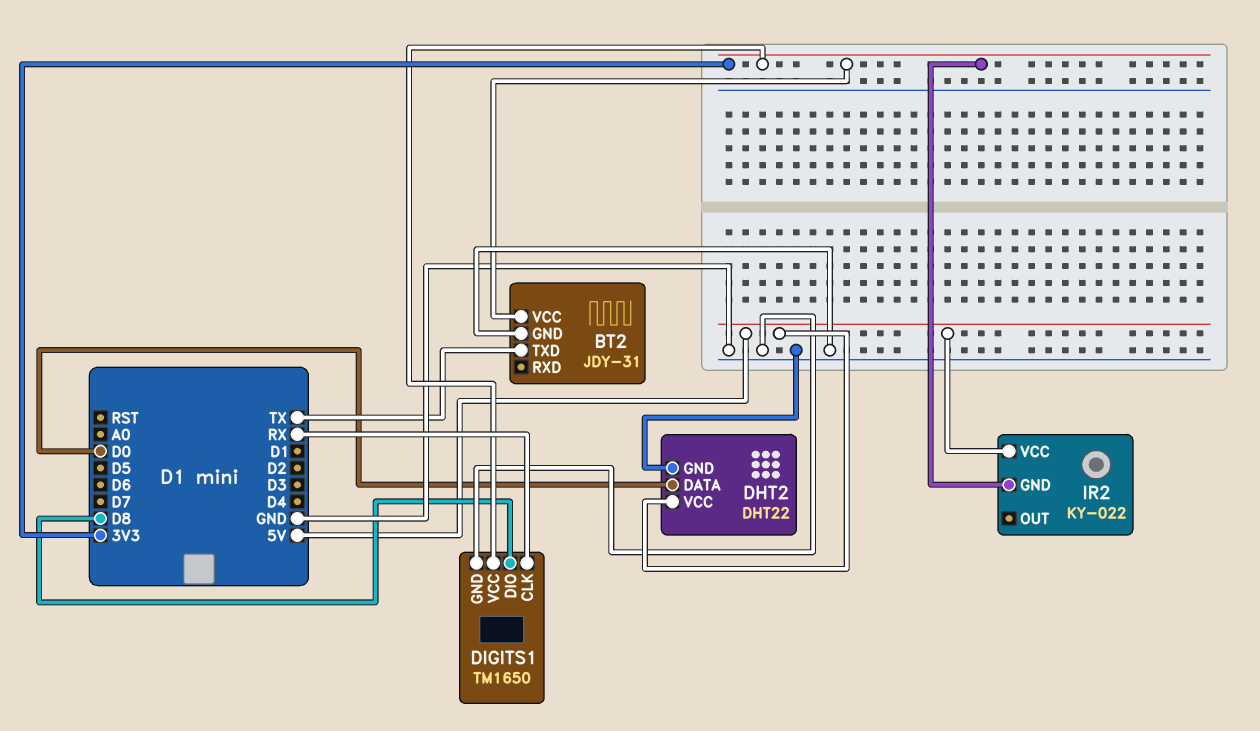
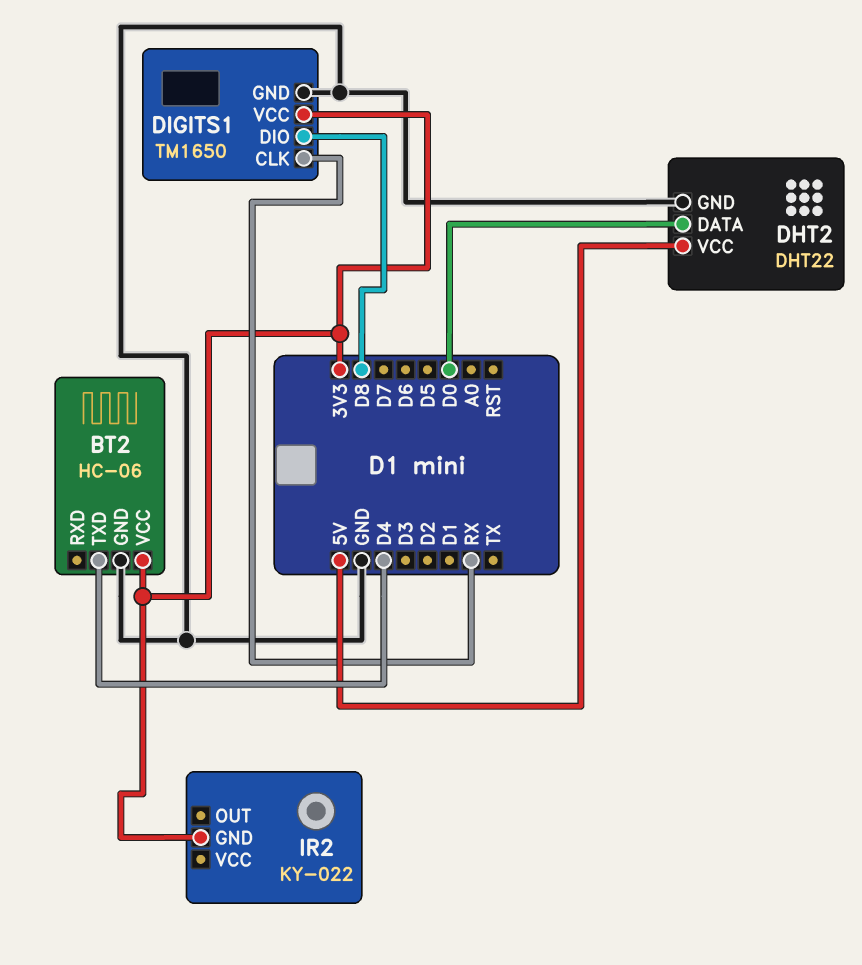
BT2: JDY-31 -> HC-06
BT2 pin TXD: TX -> D4
IR2 pin VCC: 5V -> none

